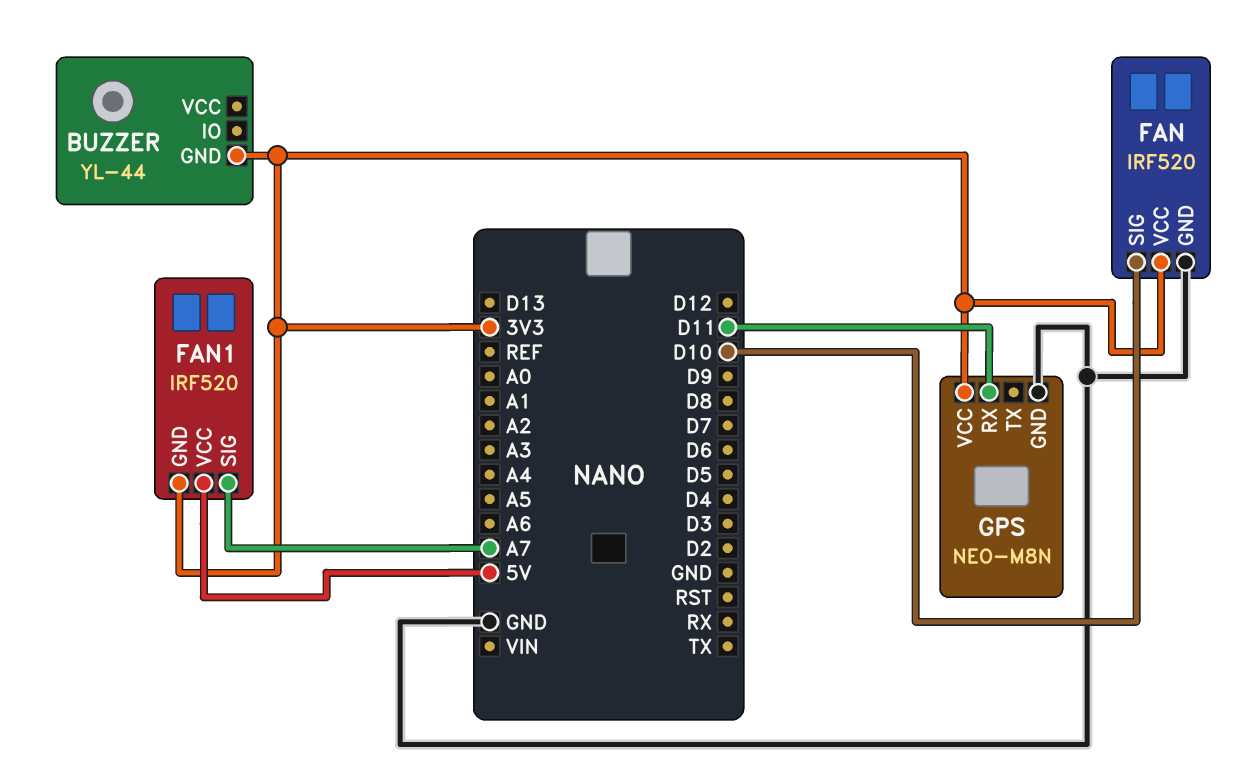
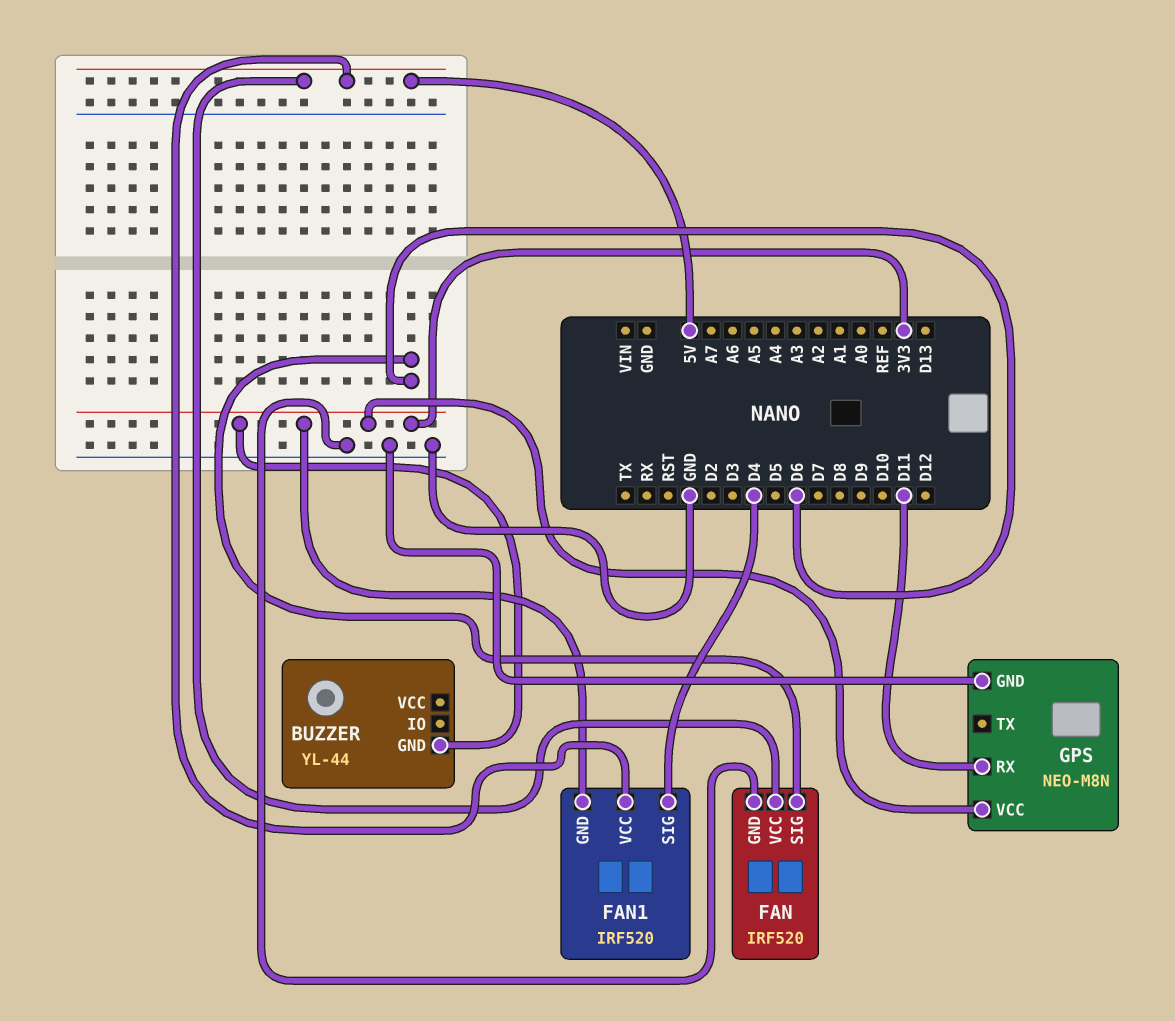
FAN pin SIG: D10 -> D6
FAN pin VCC: 3V3 -> 5V
FAN1 pin SIG: A7 -> D4

